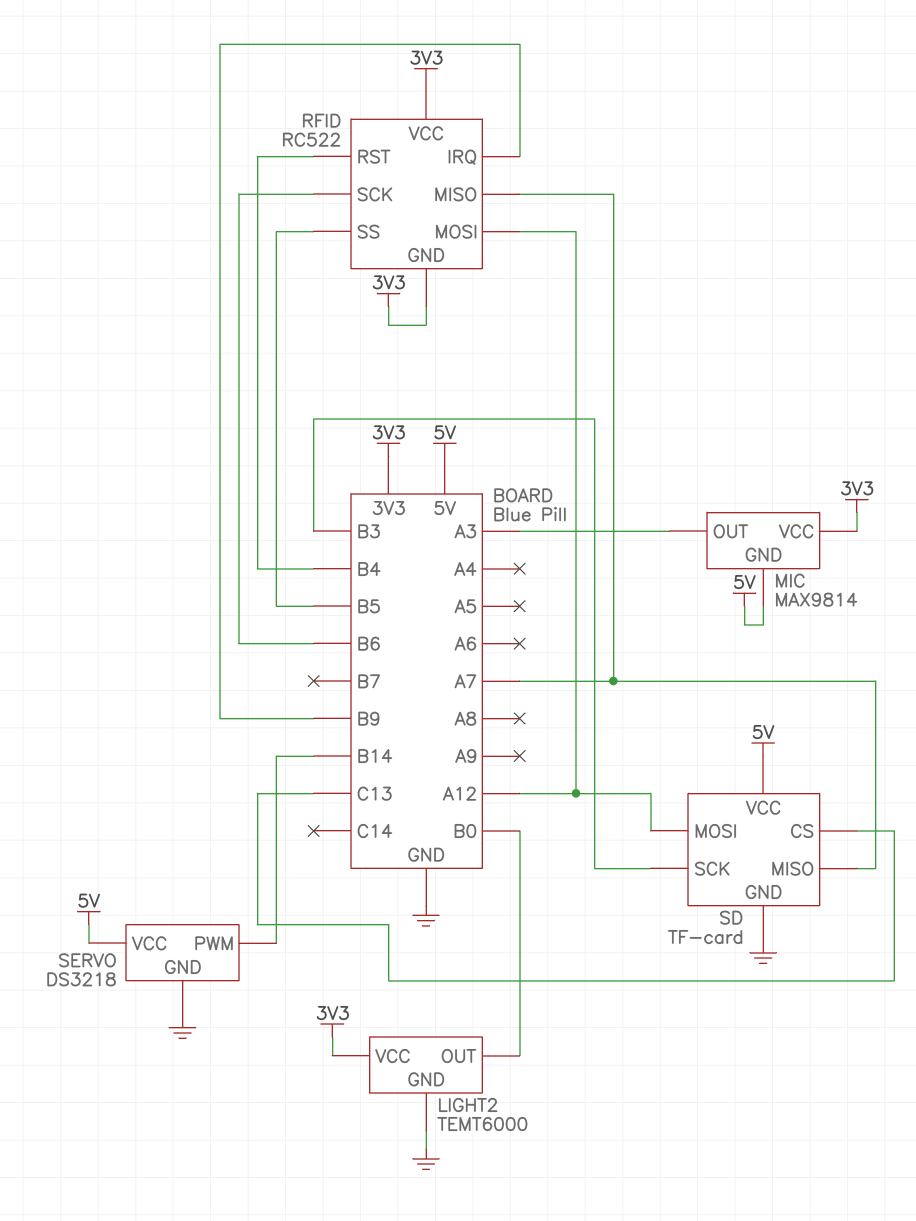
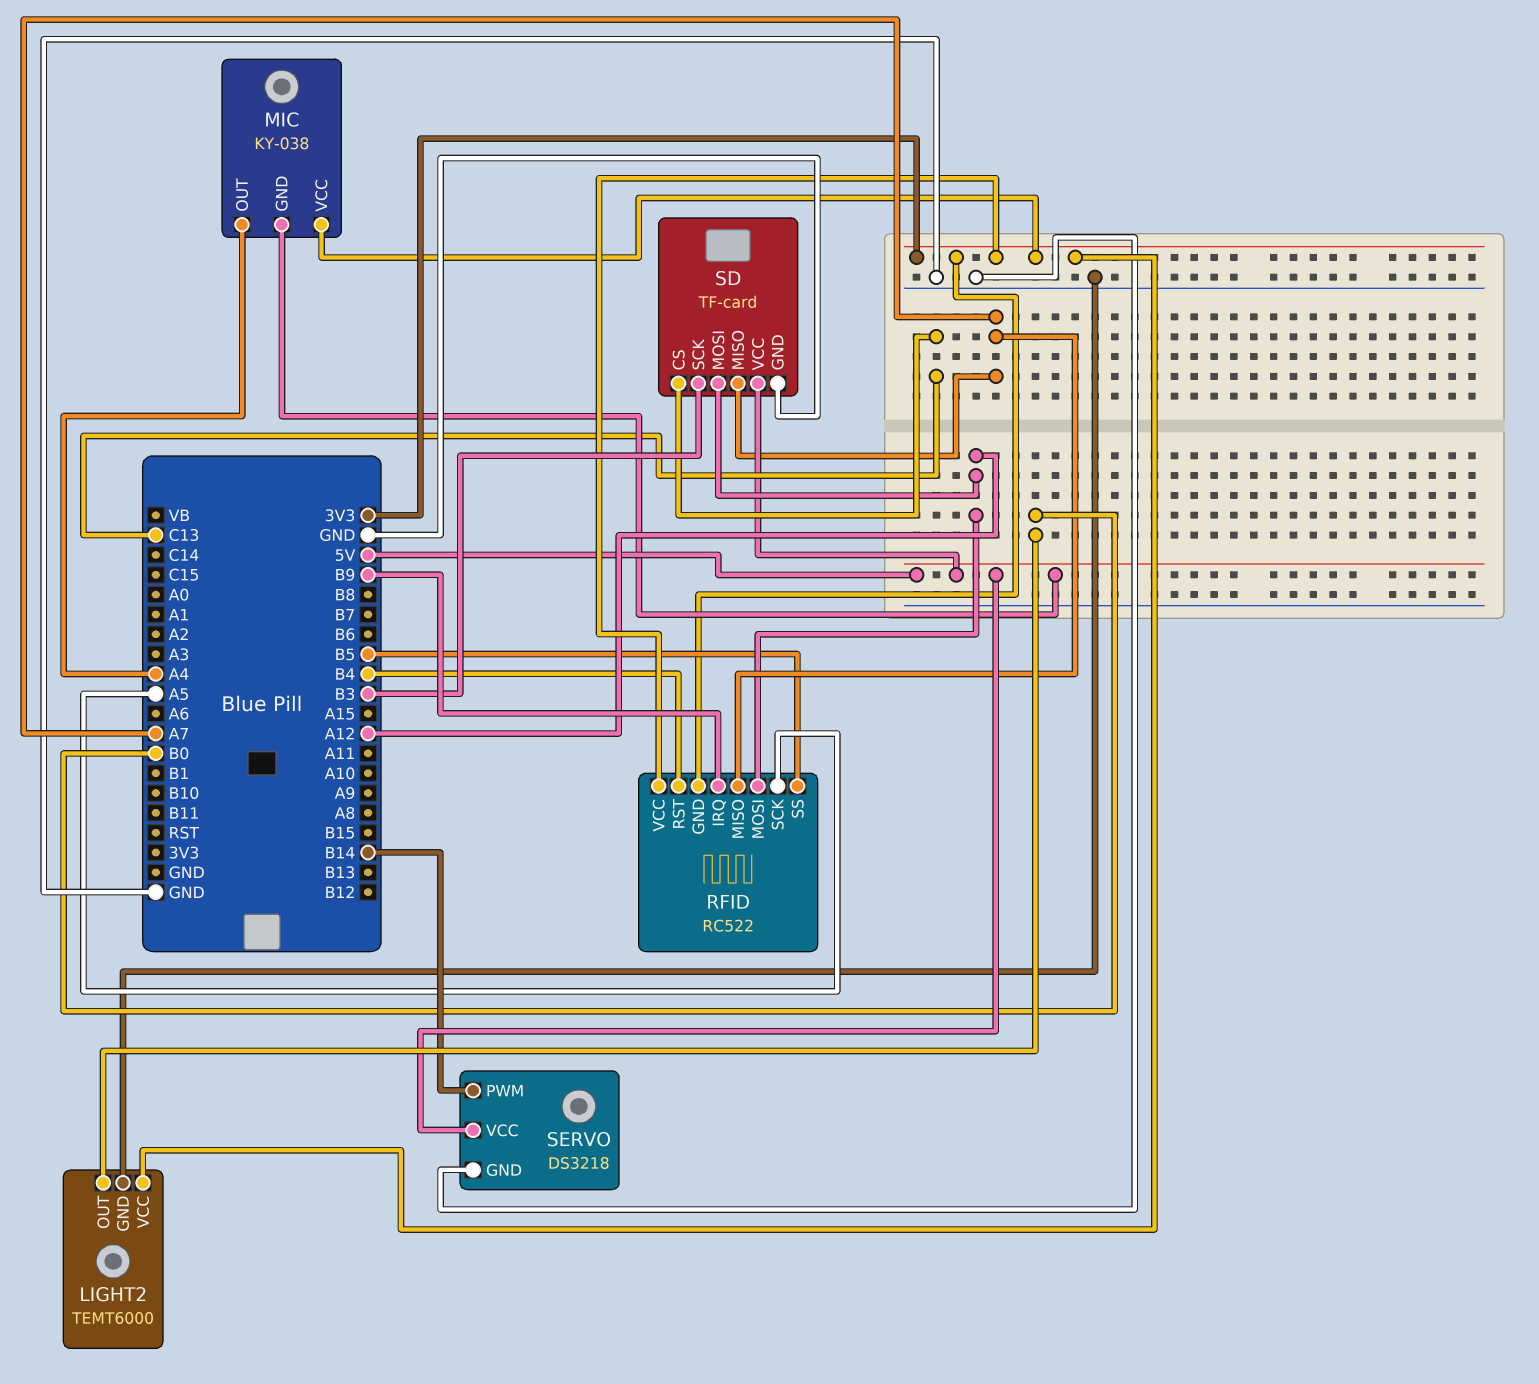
MIC: MAX9814 -> KY-038
MIC pin OUT: A3 -> A4
RFID pin SCK: B6 -> A5

